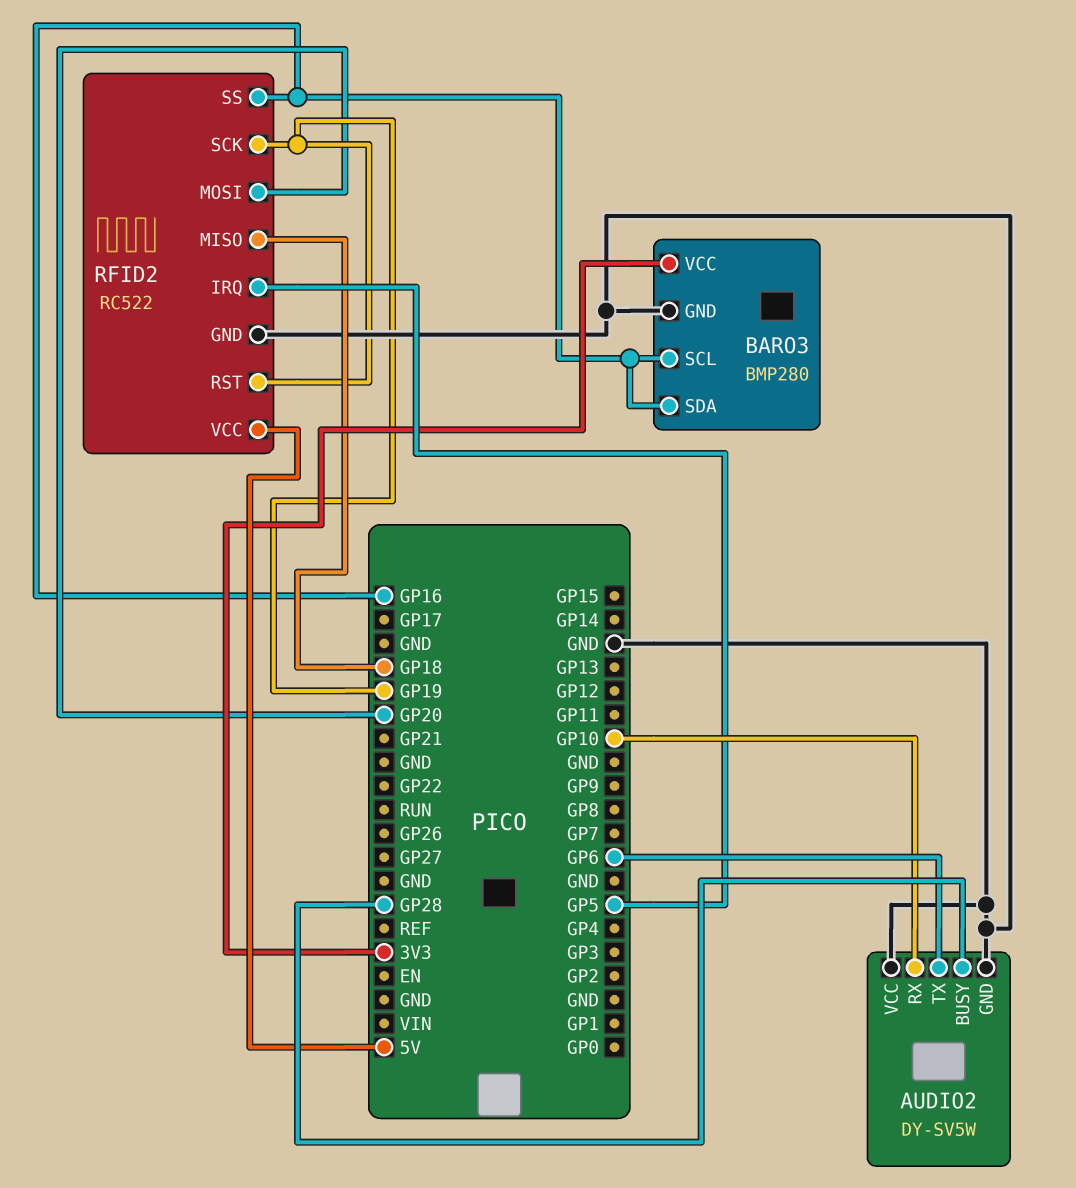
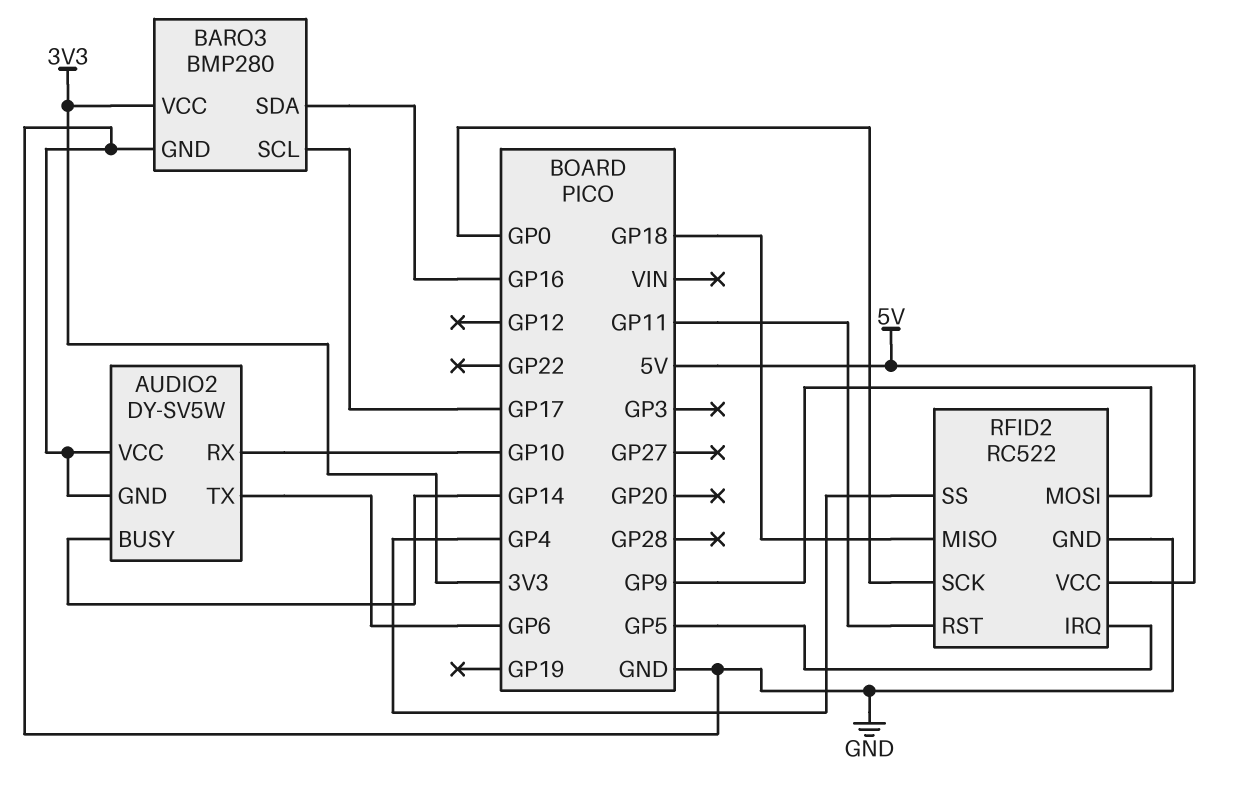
AUDIO2 pin BUSY: GP28 -> GP14
BARO3 pin SCL: GP16 -> GP17
RFID2 pin MOSI: GP20 -> GP9
RFID2 pin RST: GP19 -> GP11
RFID2 pin SCK: GP19 -> GP0
RFID2 pin SS: GP16 -> GP4

